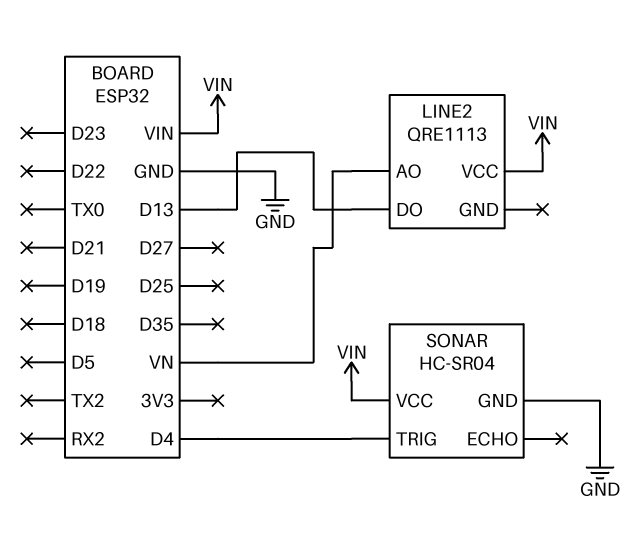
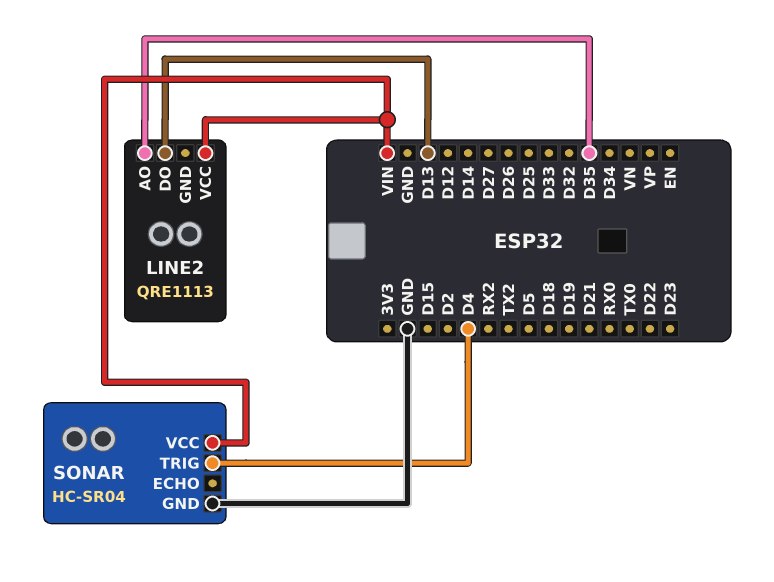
LINE2 pin AO: VN -> D35

